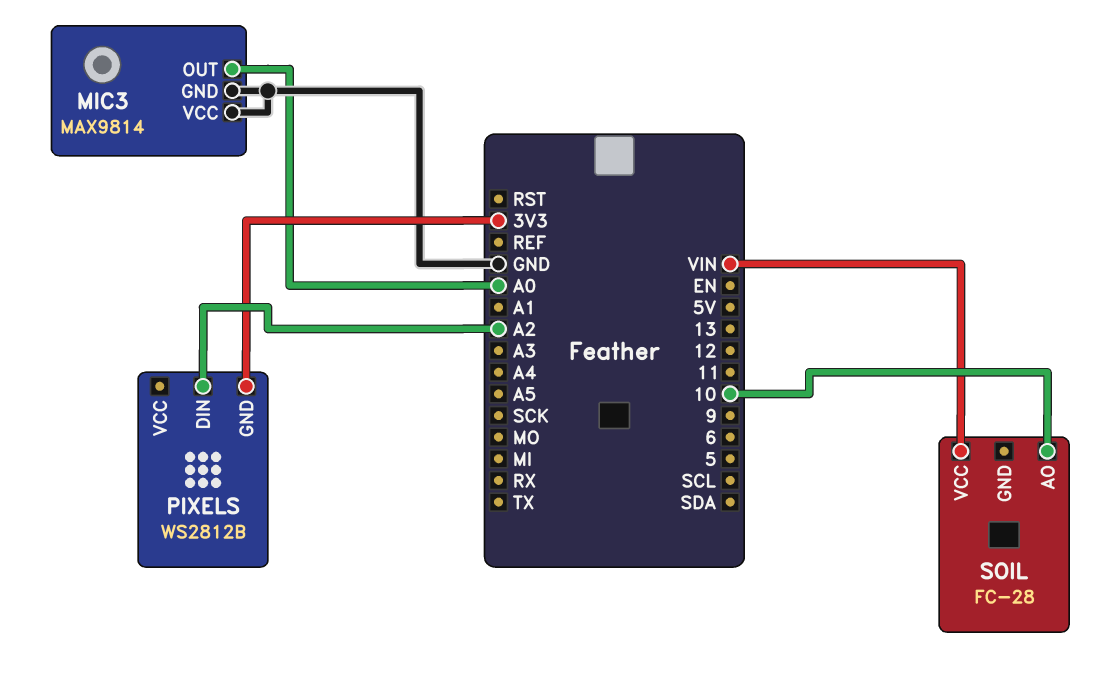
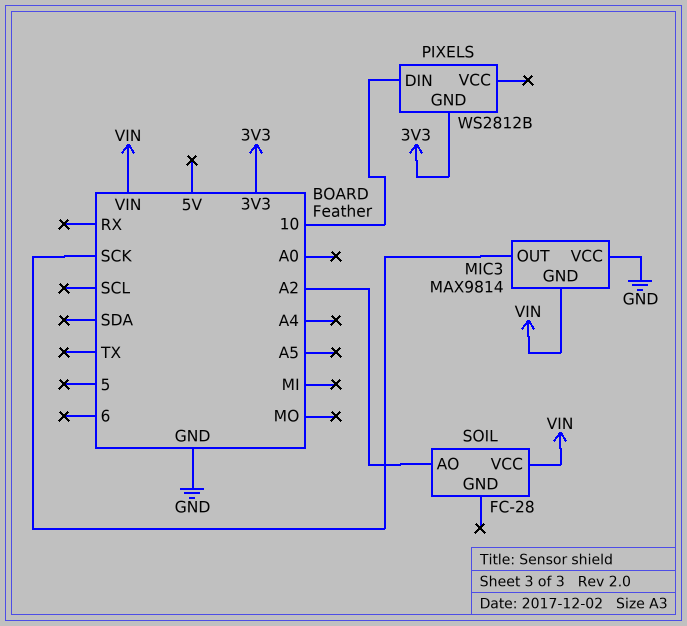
MIC3 pin GND: GND -> VIN
MIC3 pin OUT: A0 -> SCK
PIXELS pin DIN: A2 -> 10
SOIL pin AO: 10 -> A2

